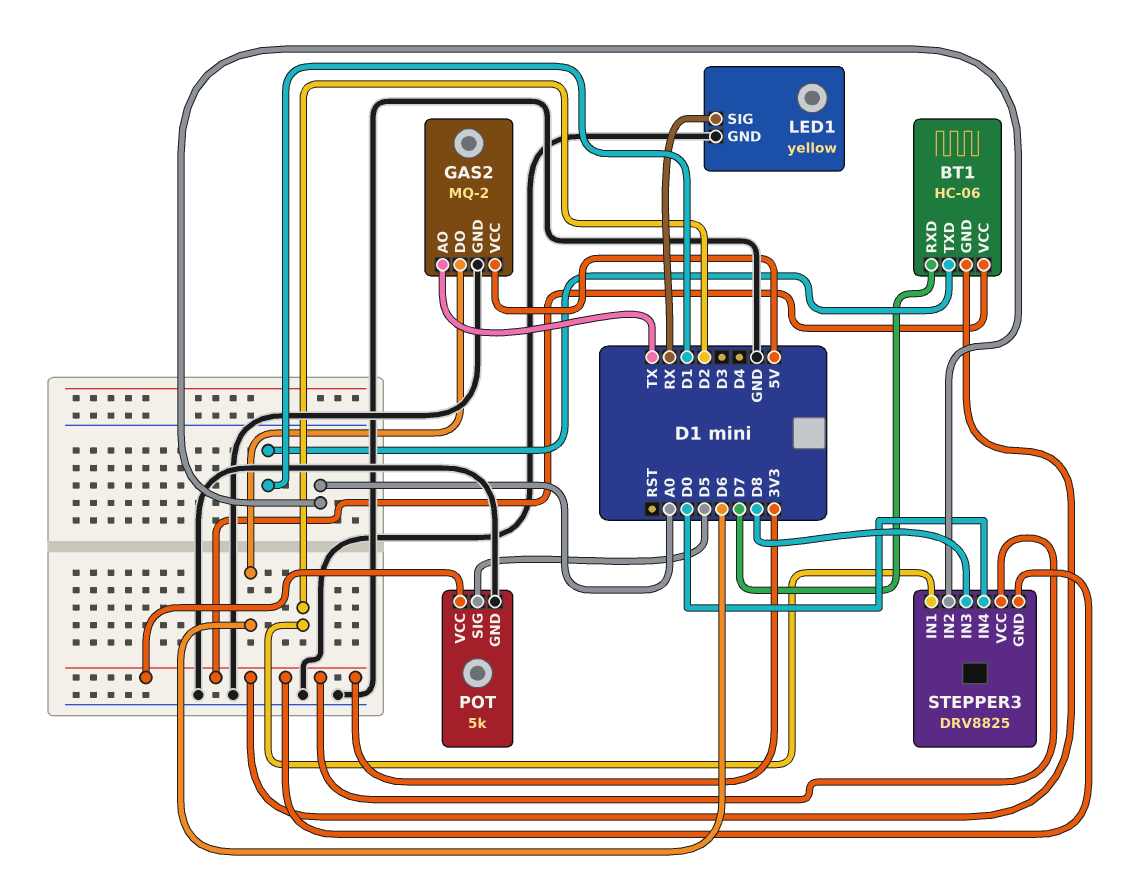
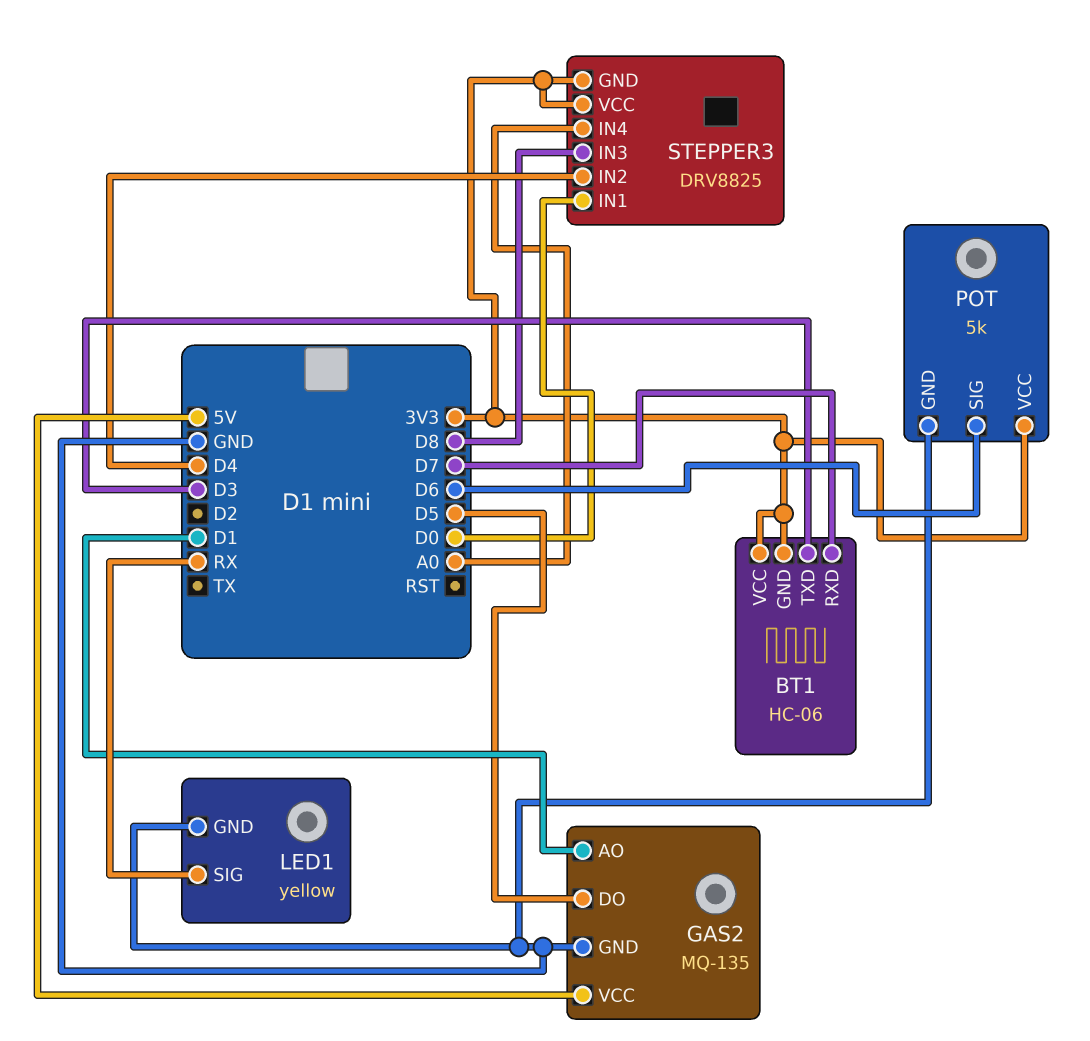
BT1 pin TXD: D1 -> D3
GAS2: MQ-2 -> MQ-135
GAS2 pin AO: TX -> D1
GAS2 pin DO: D6 -> D5
POT pin SIG: D5 -> D6
STEPPER3 pin IN1: D2 -> D0
STEPPER3 pin IN2: A0 -> D4
STEPPER3 pin IN4: D0 -> A0

